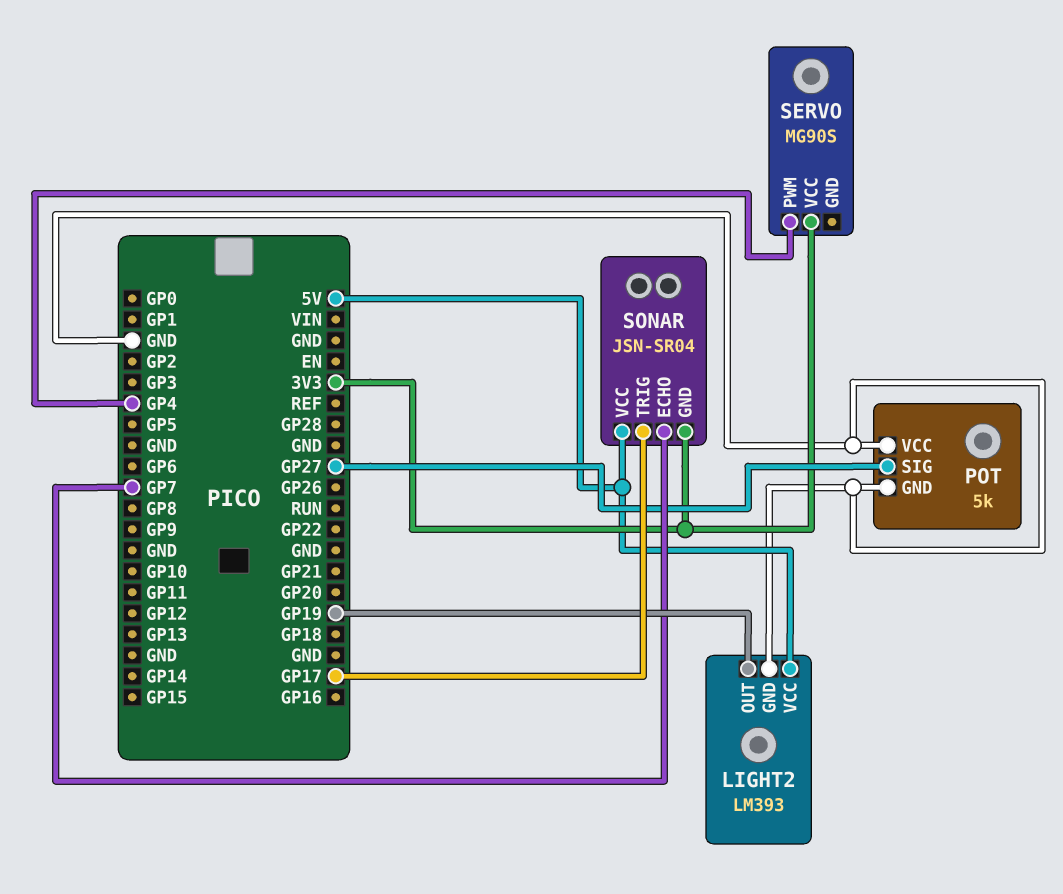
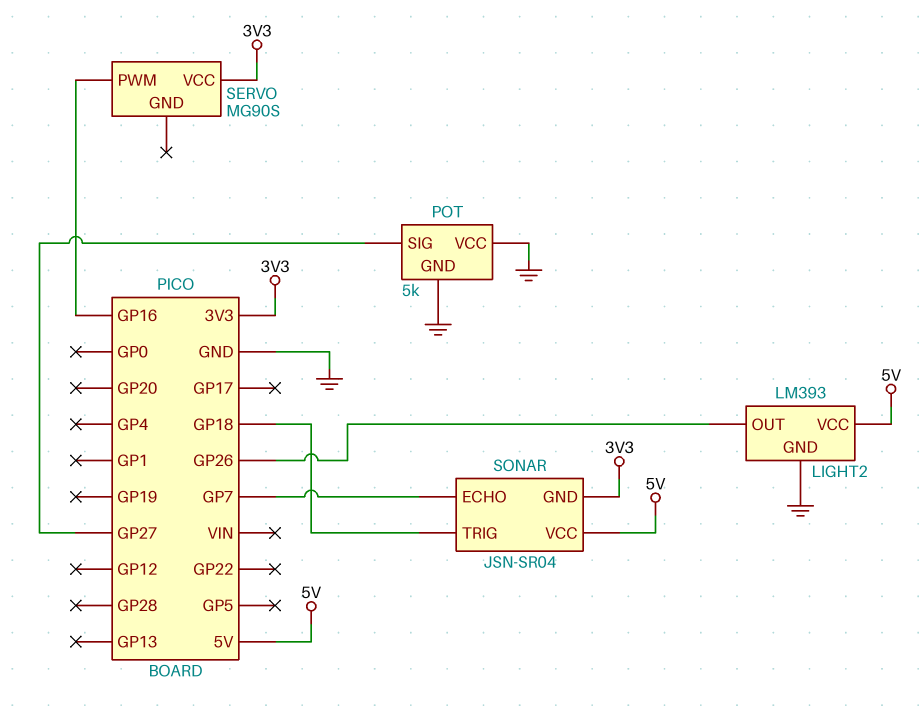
LIGHT2 pin OUT: GP19 -> GP26
SERVO pin PWM: GP4 -> GP16
SONAR pin TRIG: GP17 -> GP18

